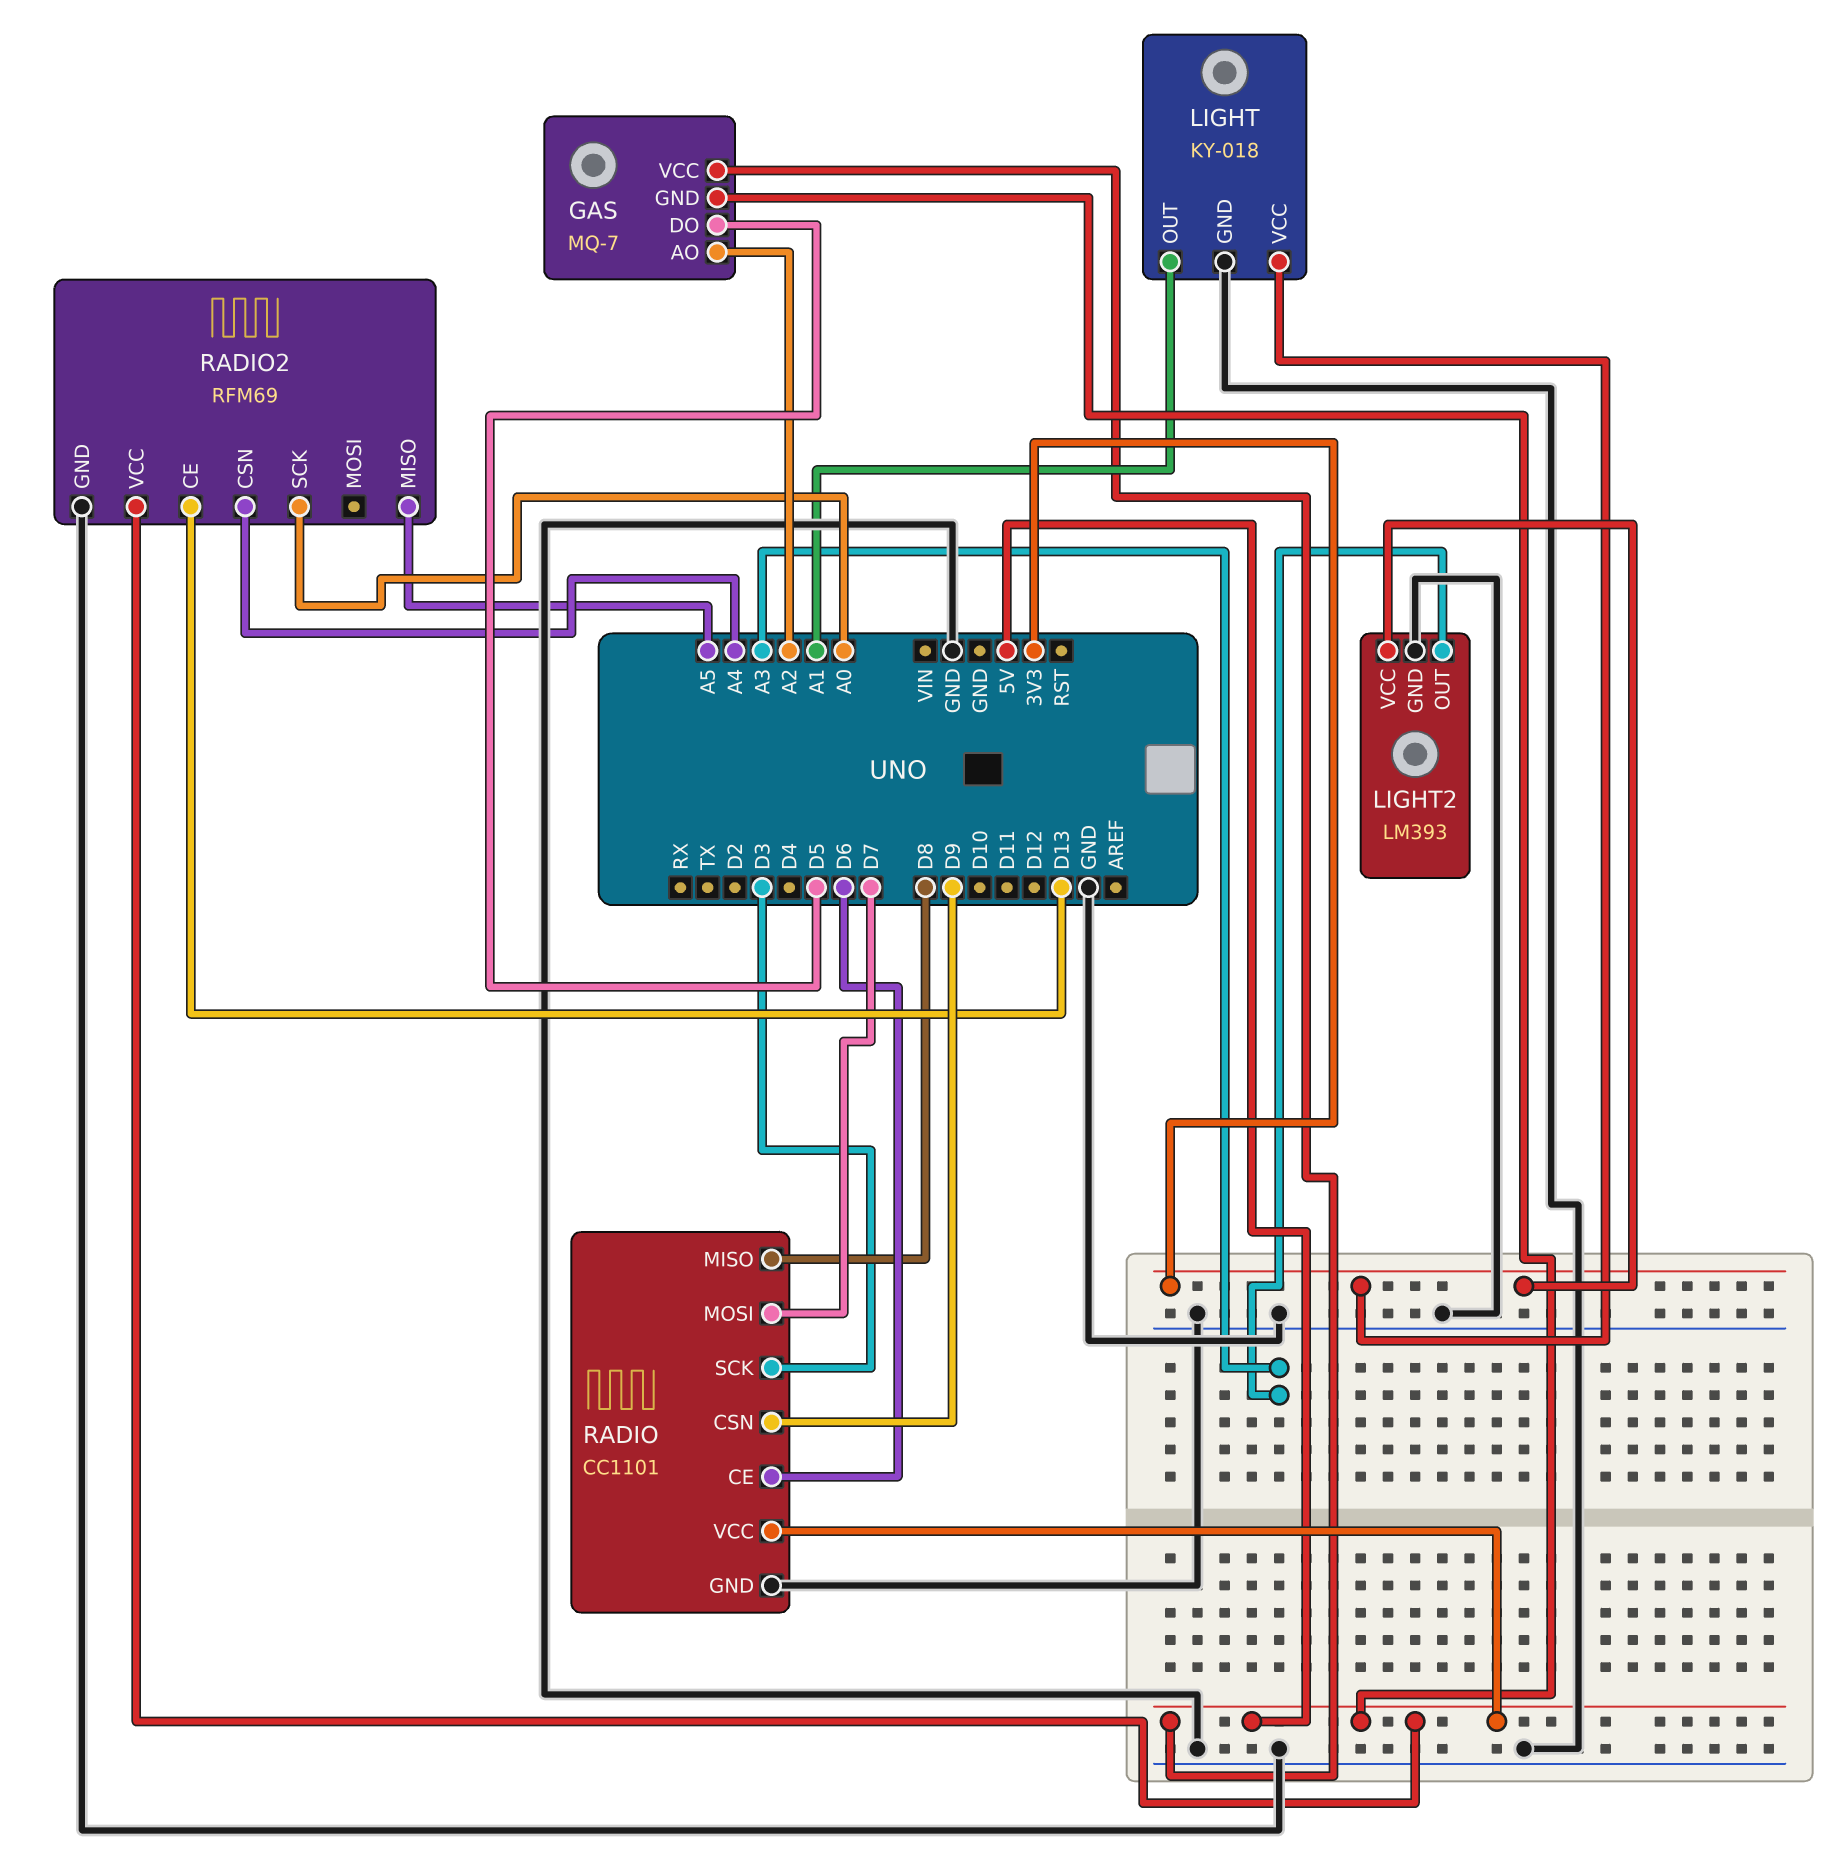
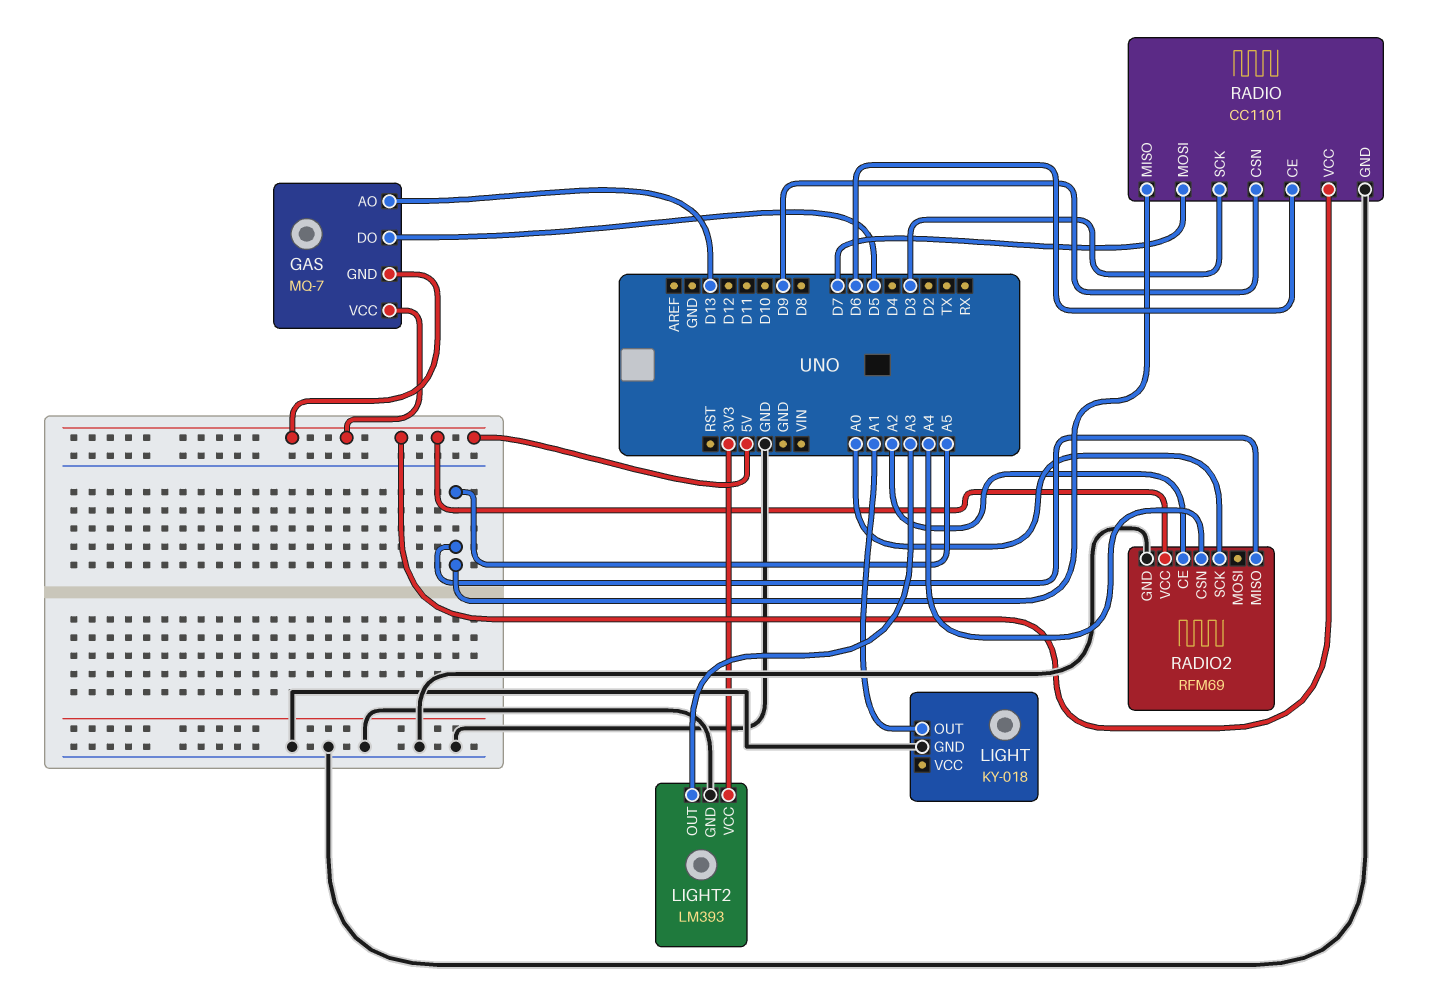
GAS pin AO: A2 -> D13
LIGHT pin VCC: 3V3 -> none
RADIO pin MISO: D8 -> A5
RADIO2 pin CE: D13 -> A2

